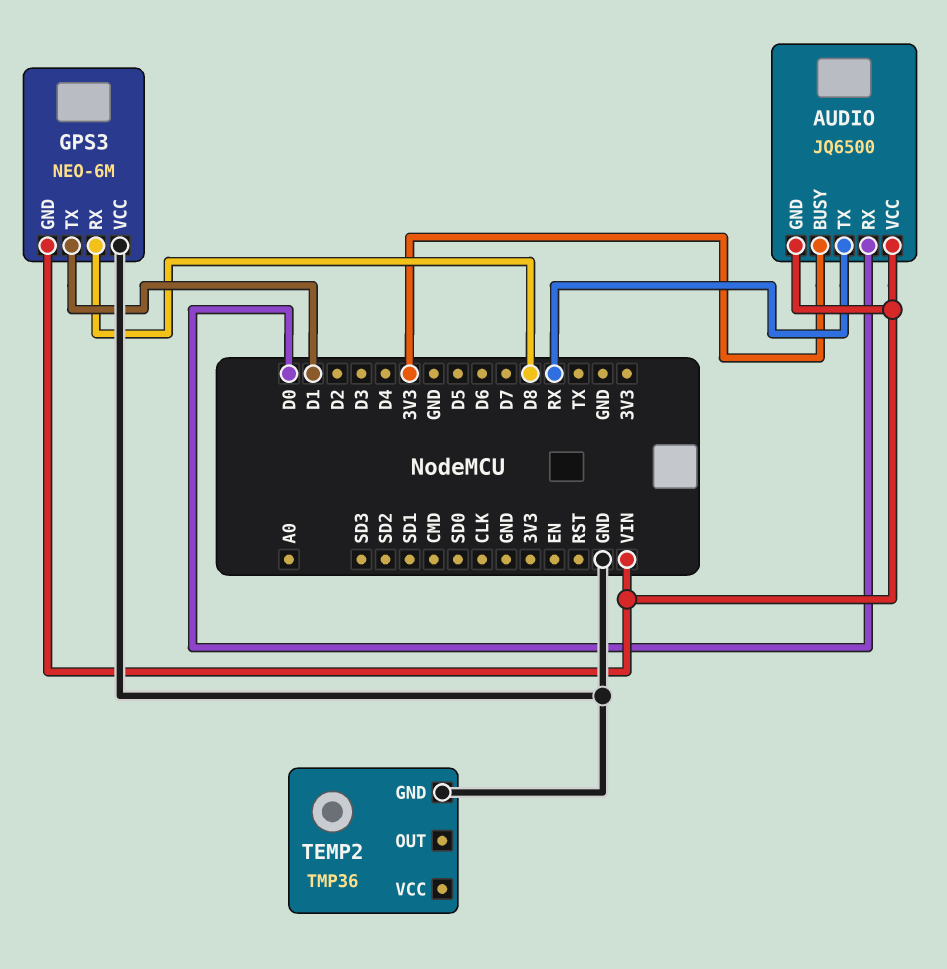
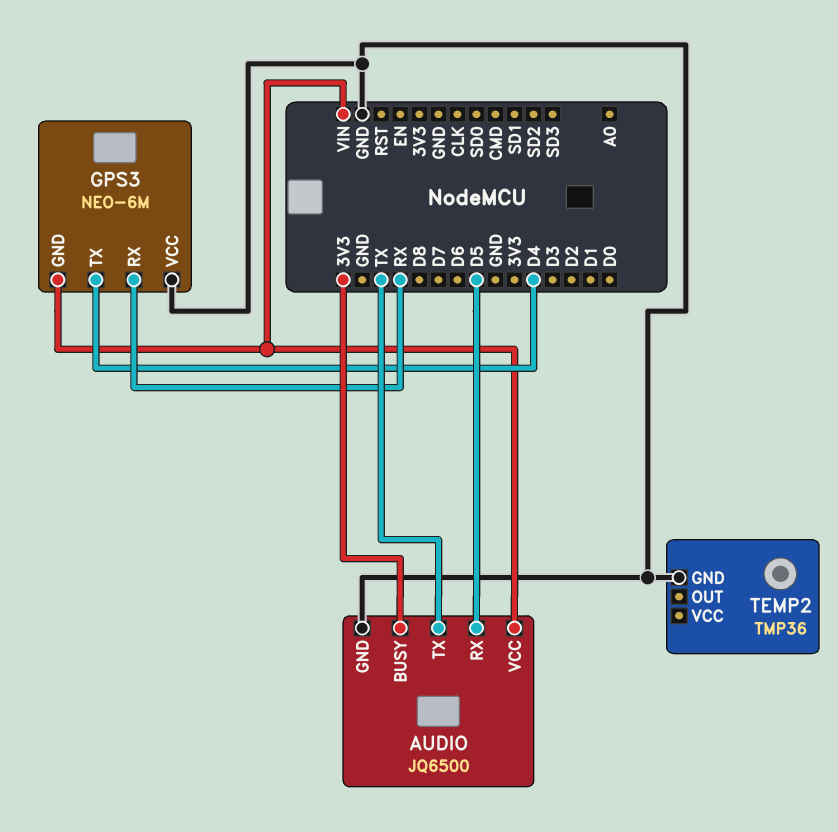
AUDIO pin GND: VIN -> GND
AUDIO pin RX: D0 -> D5
AUDIO pin TX: RX -> TX
GPS3 pin RX: D8 -> RX
GPS3 pin TX: D1 -> D4

